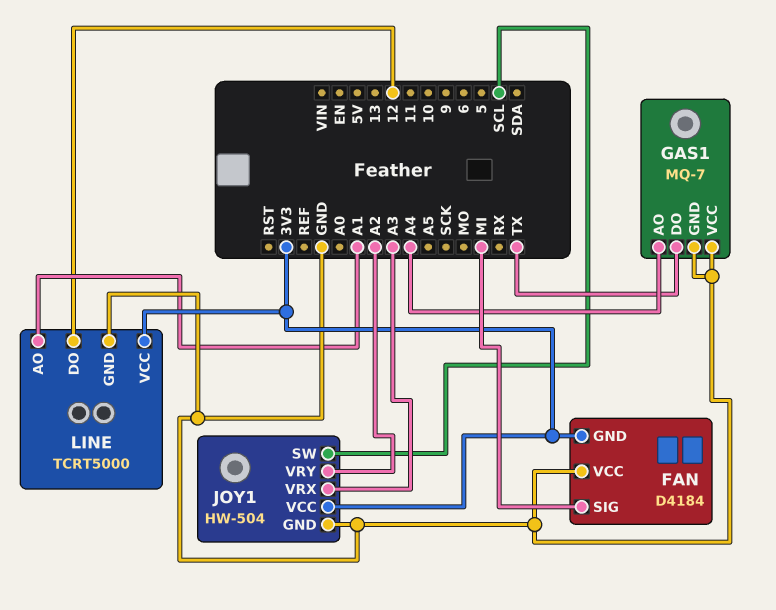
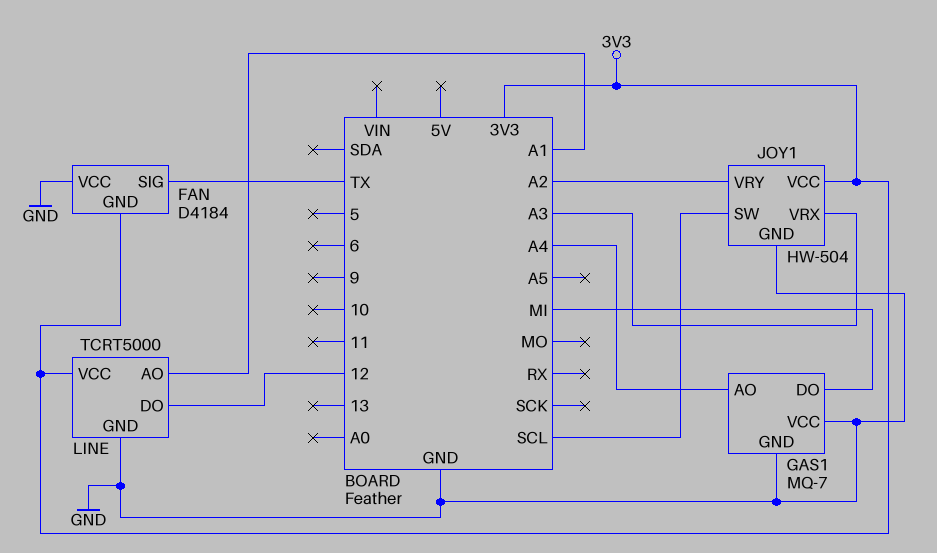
FAN pin SIG: MI -> TX
GAS1 pin DO: TX -> MI

